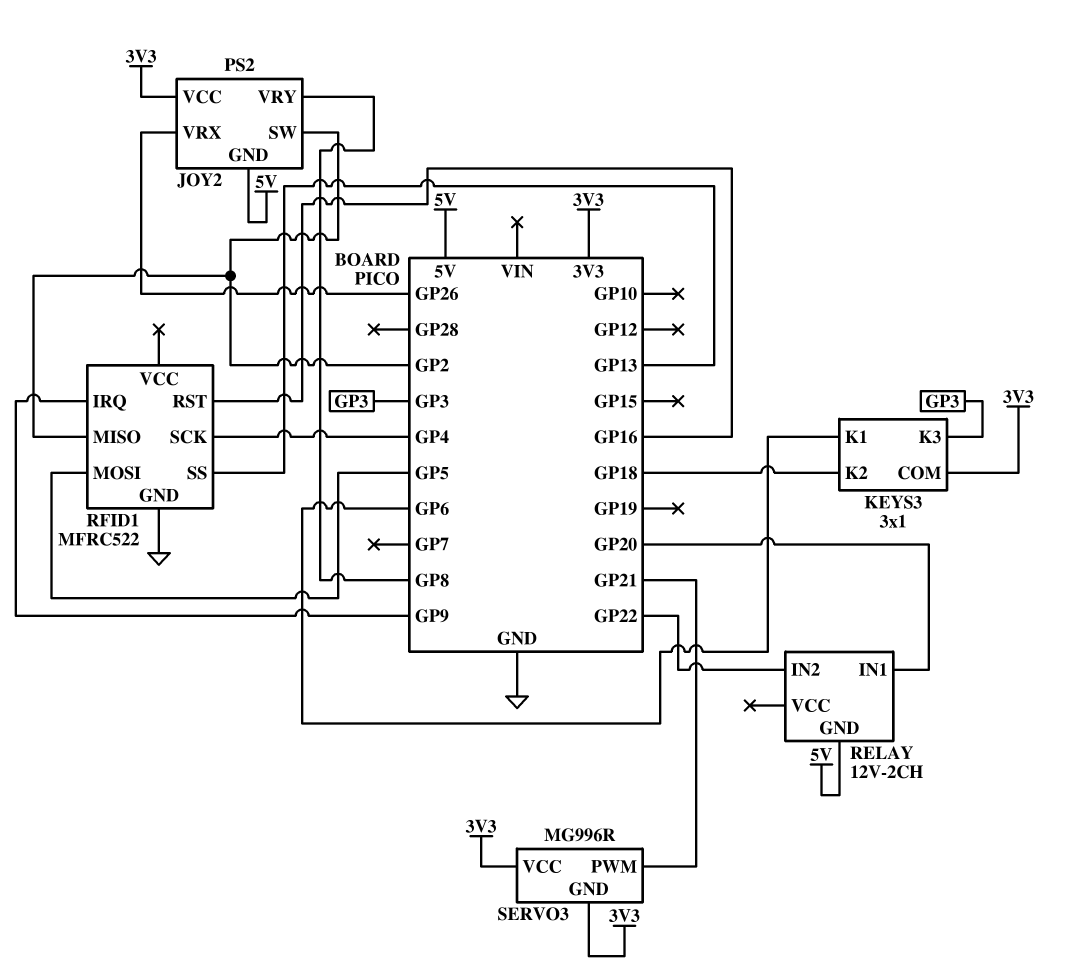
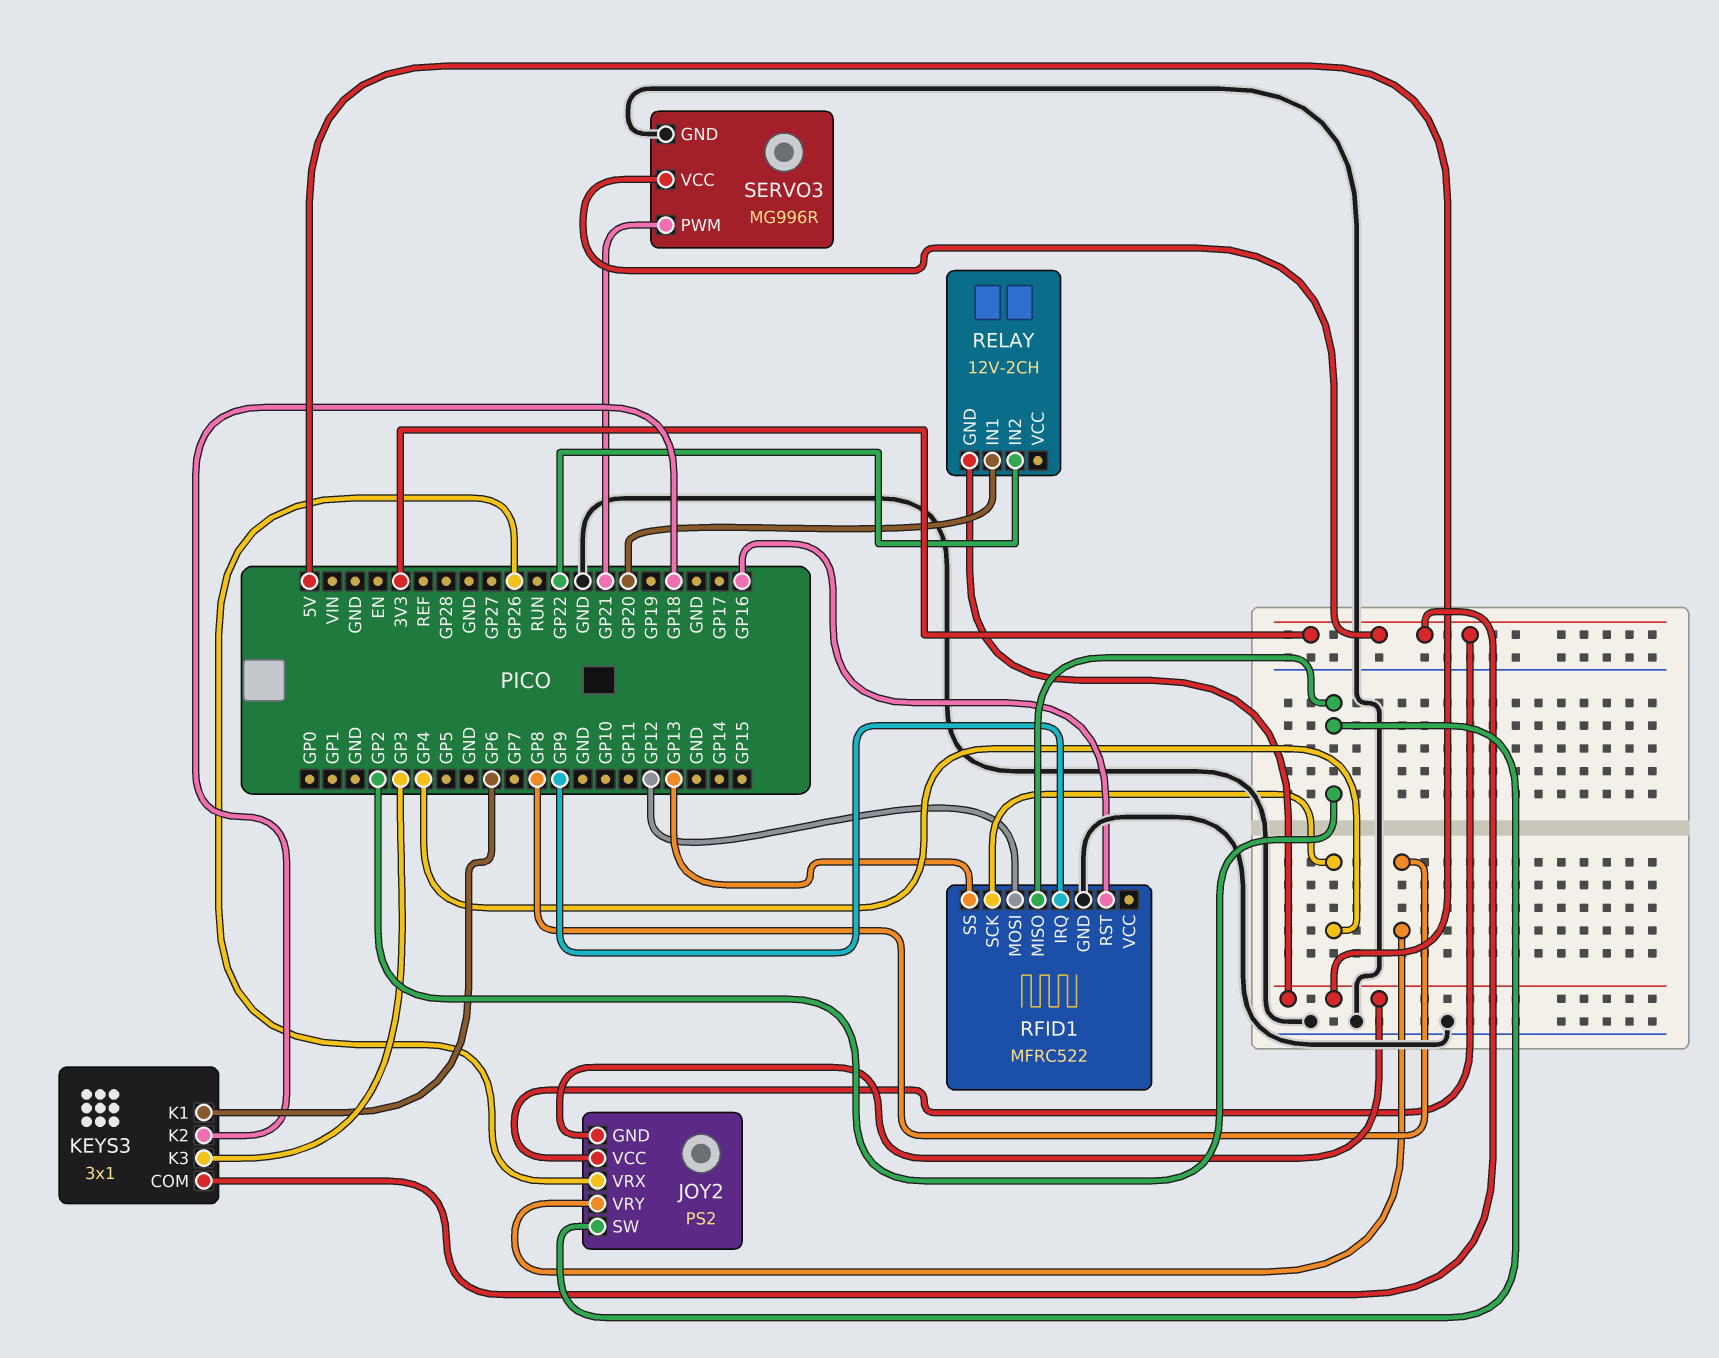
RFID1 pin MOSI: GP5 -> GP12
SERVO3 pin GND: 3V3 -> GND

